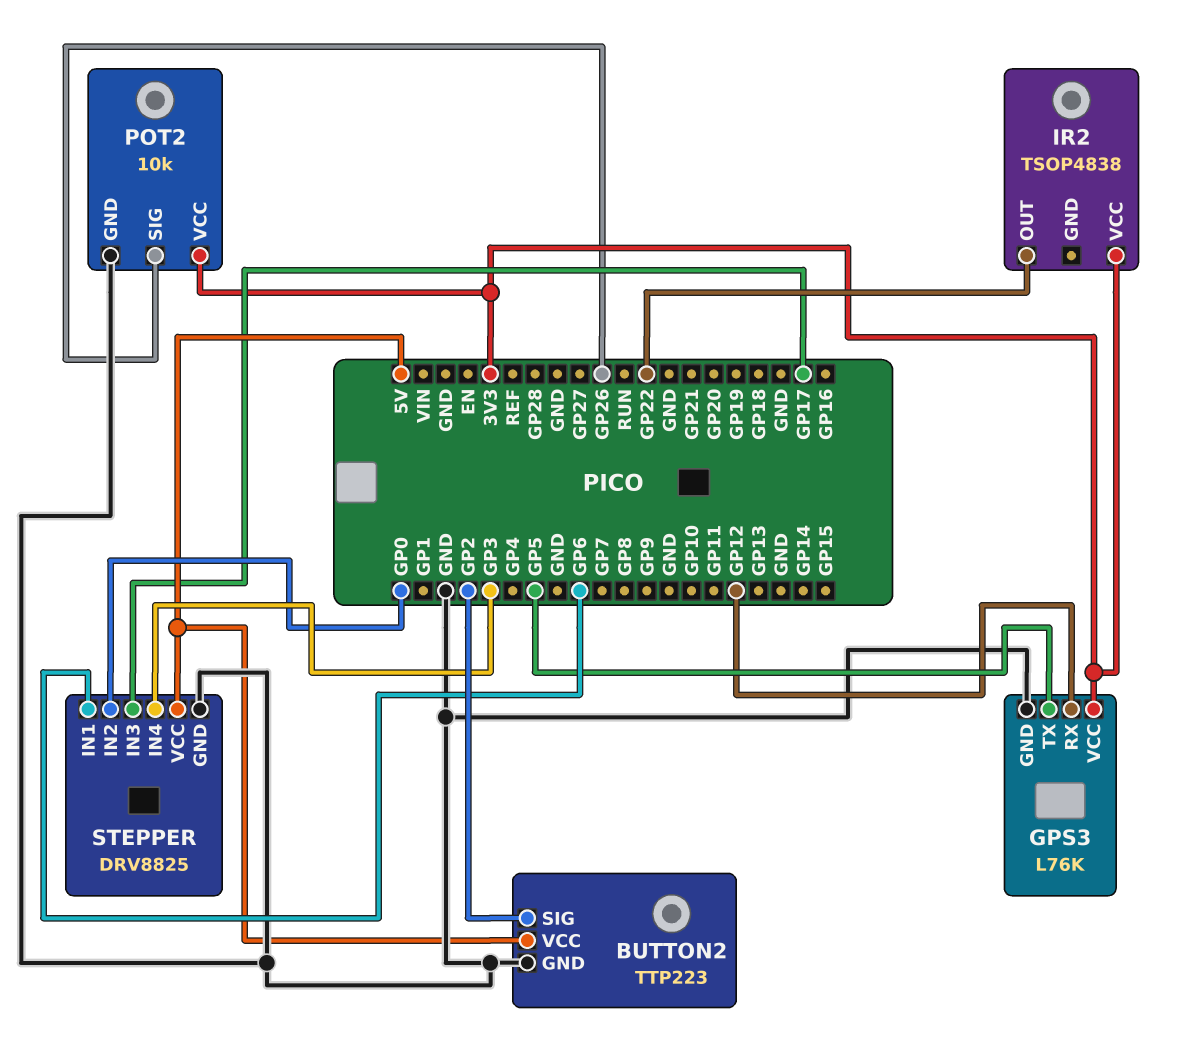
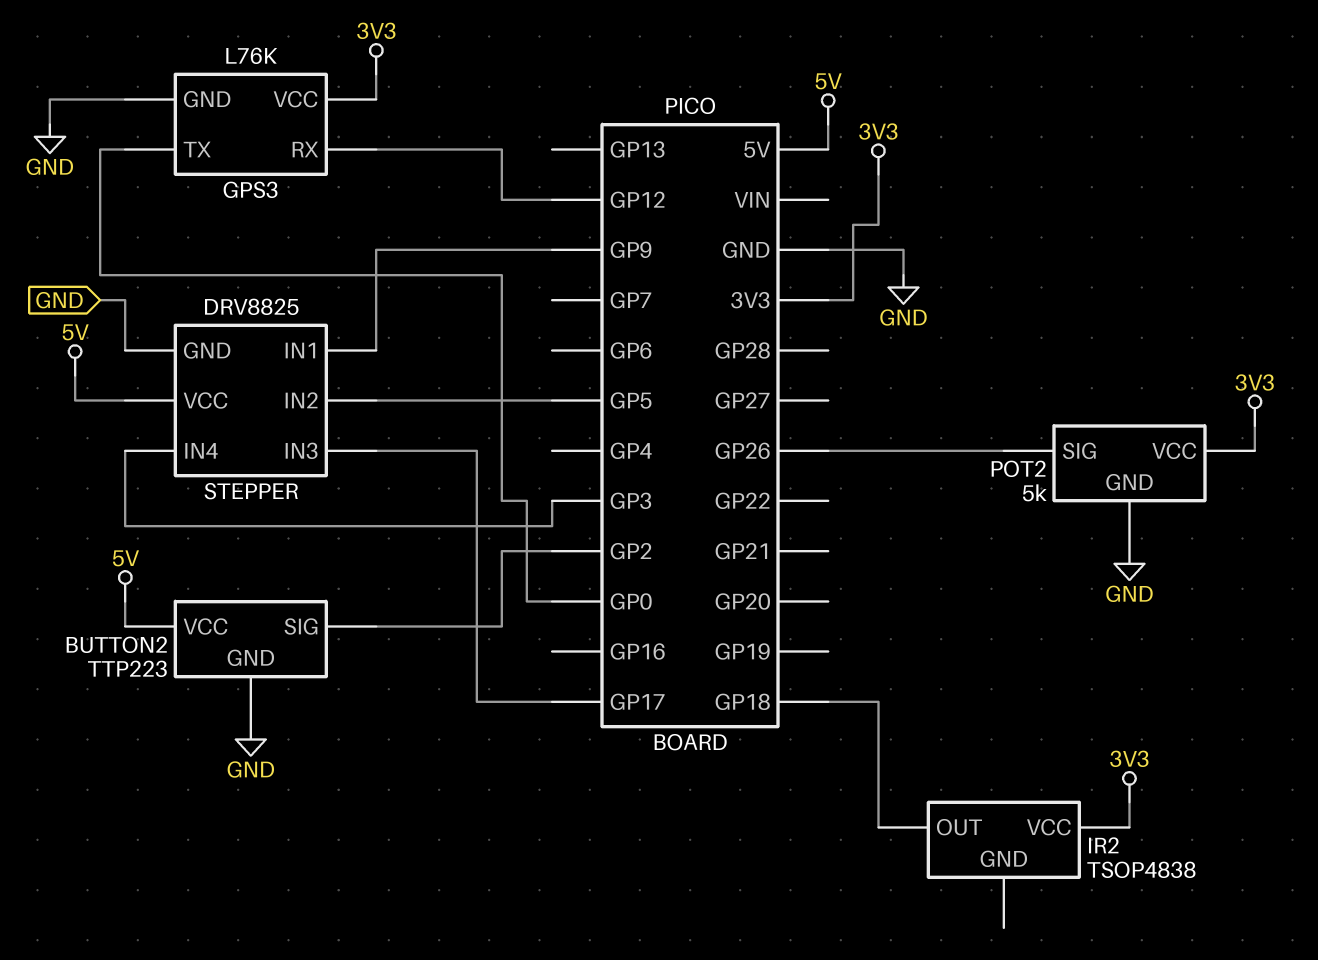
GPS3 pin TX: GP5 -> GP0
IR2 pin OUT: GP22 -> GP18
POT2: 10k -> 5k
STEPPER pin IN1: GP6 -> GP9
STEPPER pin IN2: GP0 -> GP5

